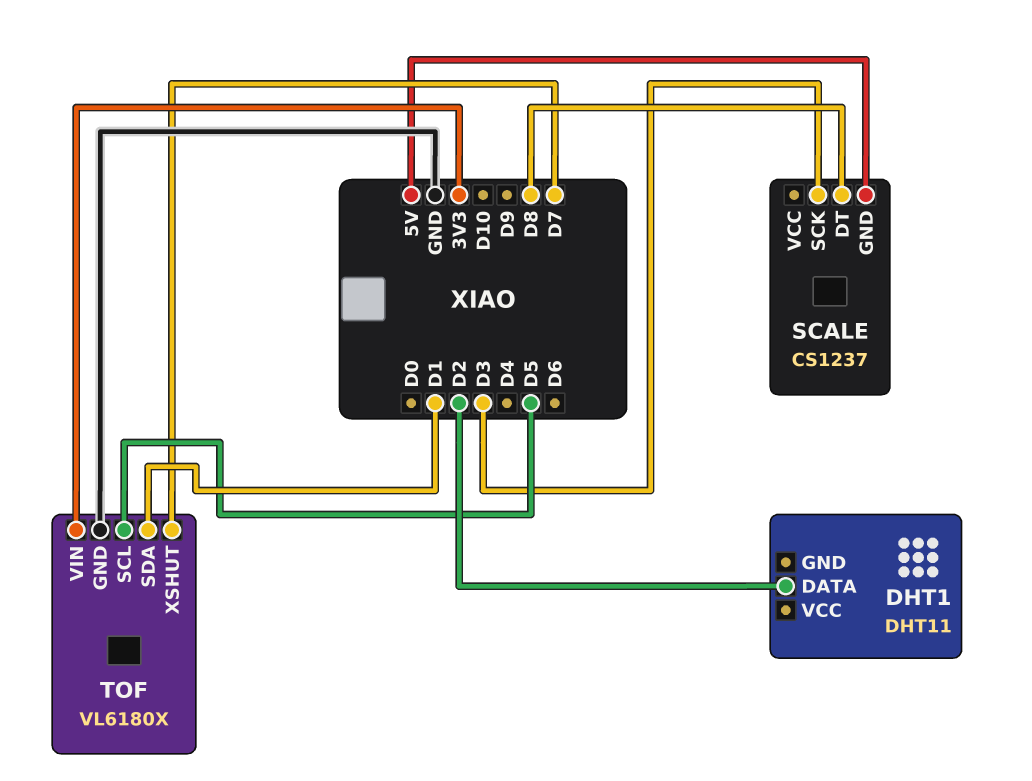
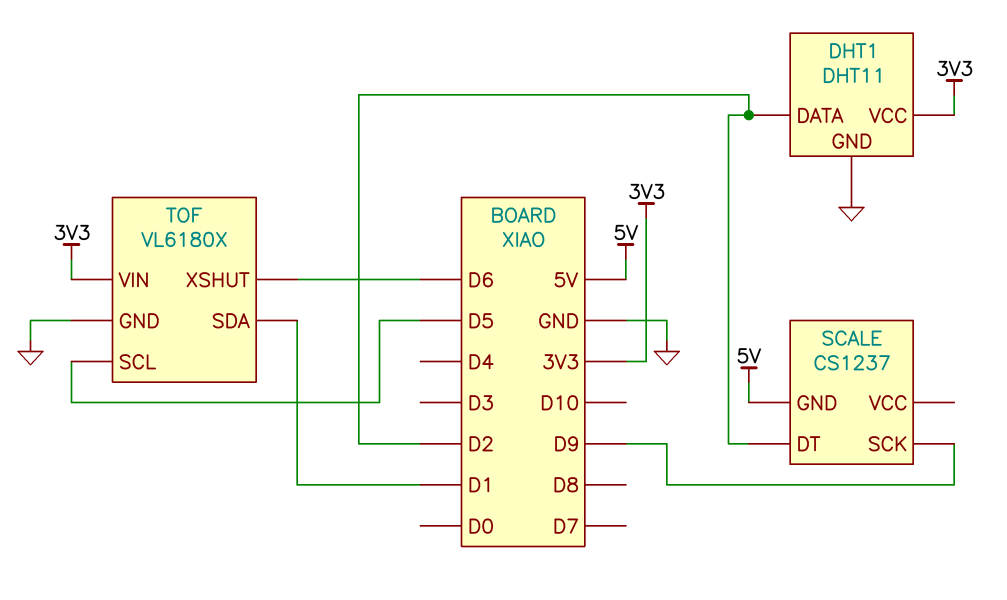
DHT1 pin GND: none -> GND
DHT1 pin VCC: none -> 3V3
SCALE pin DT: D8 -> D2
SCALE pin SCK: D3 -> D9
TOF pin XSHUT: D7 -> D6

